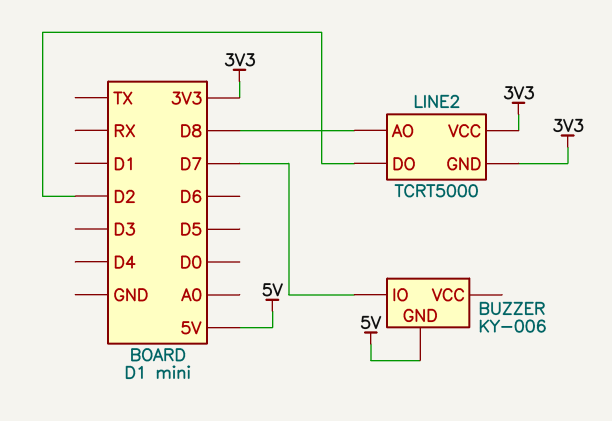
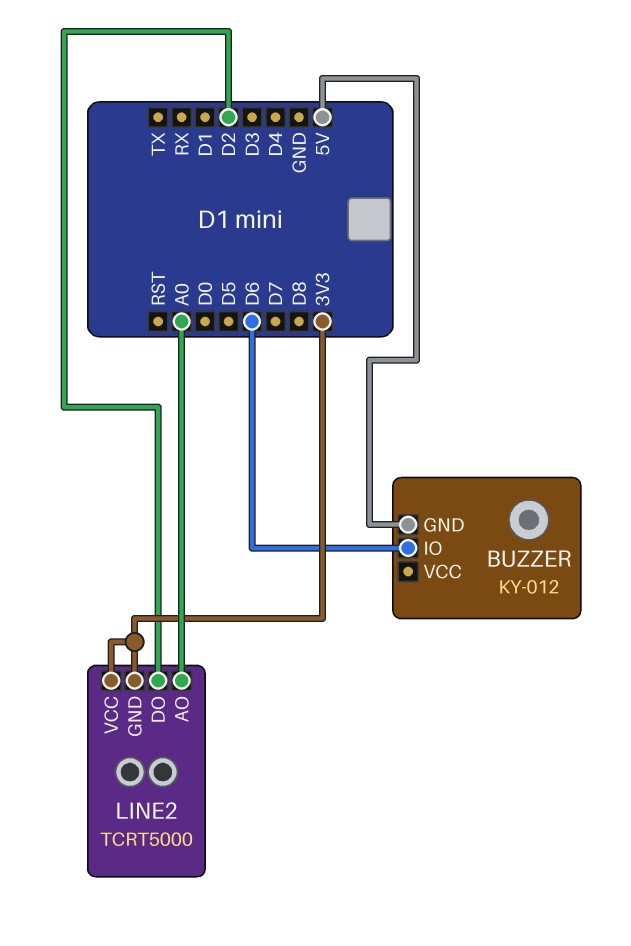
BUZZER: KY-006 -> KY-012
BUZZER pin IO: D7 -> D6
LINE2 pin AO: D8 -> A0

